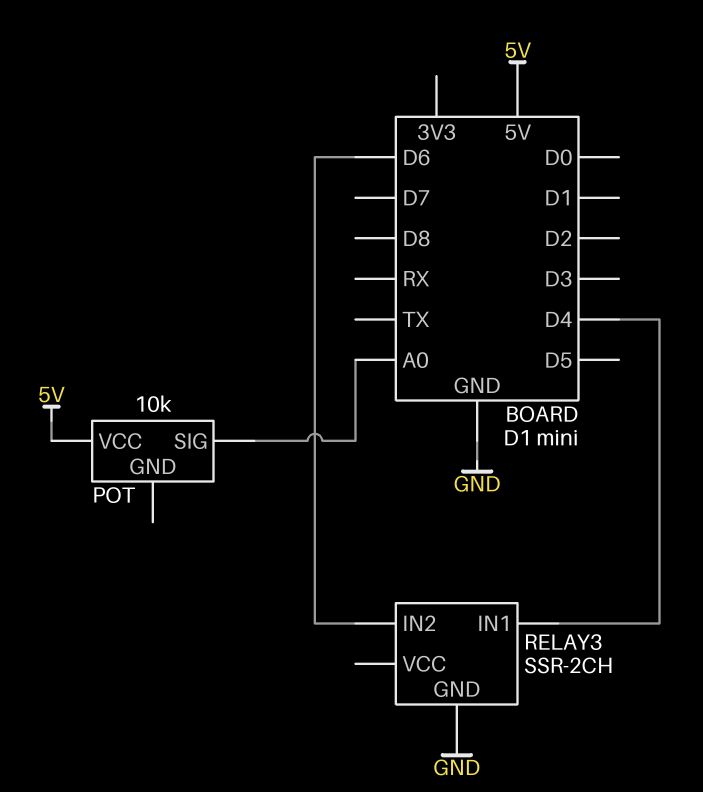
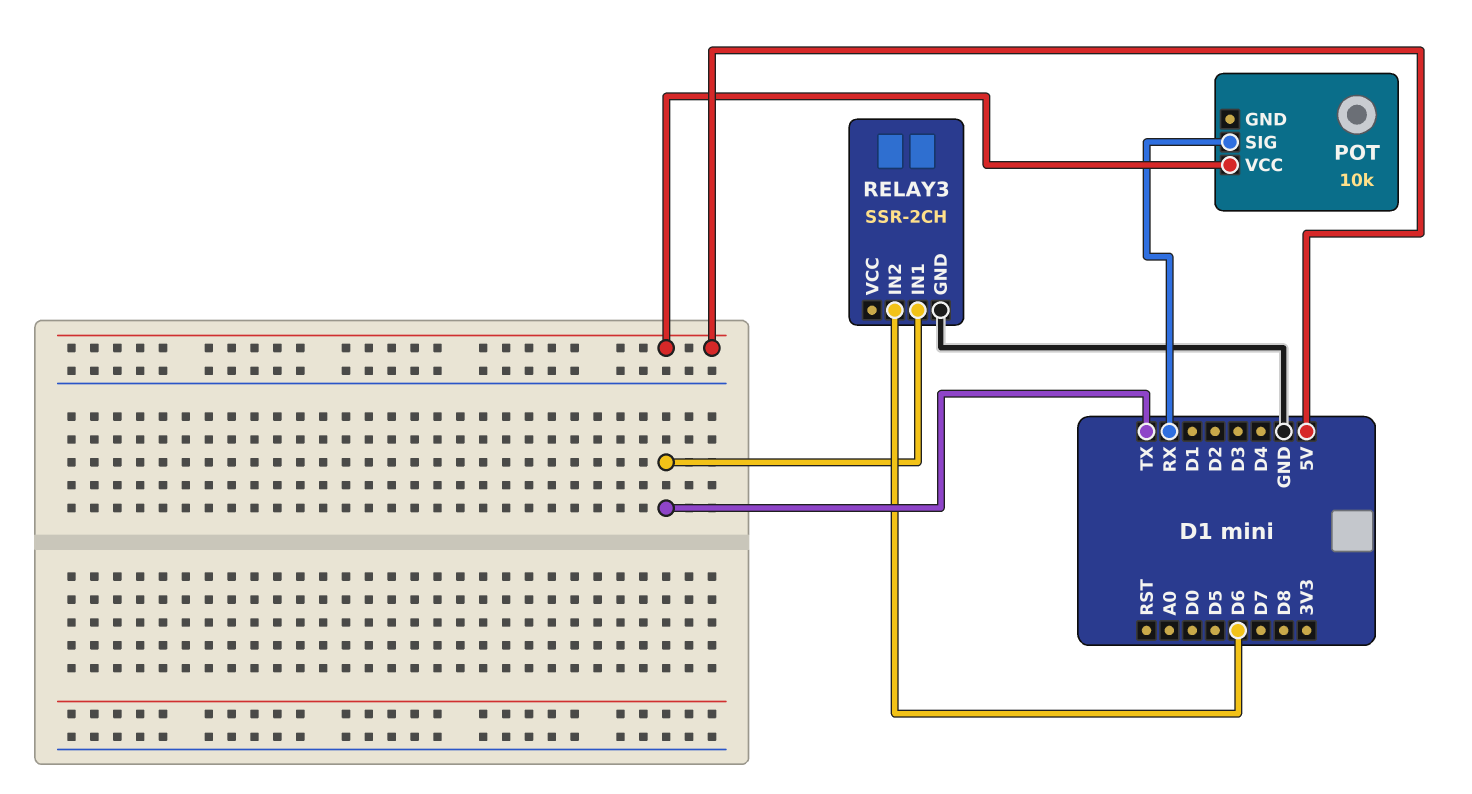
POT pin SIG: A0 -> RX
RELAY3 pin IN1: D4 -> TX

